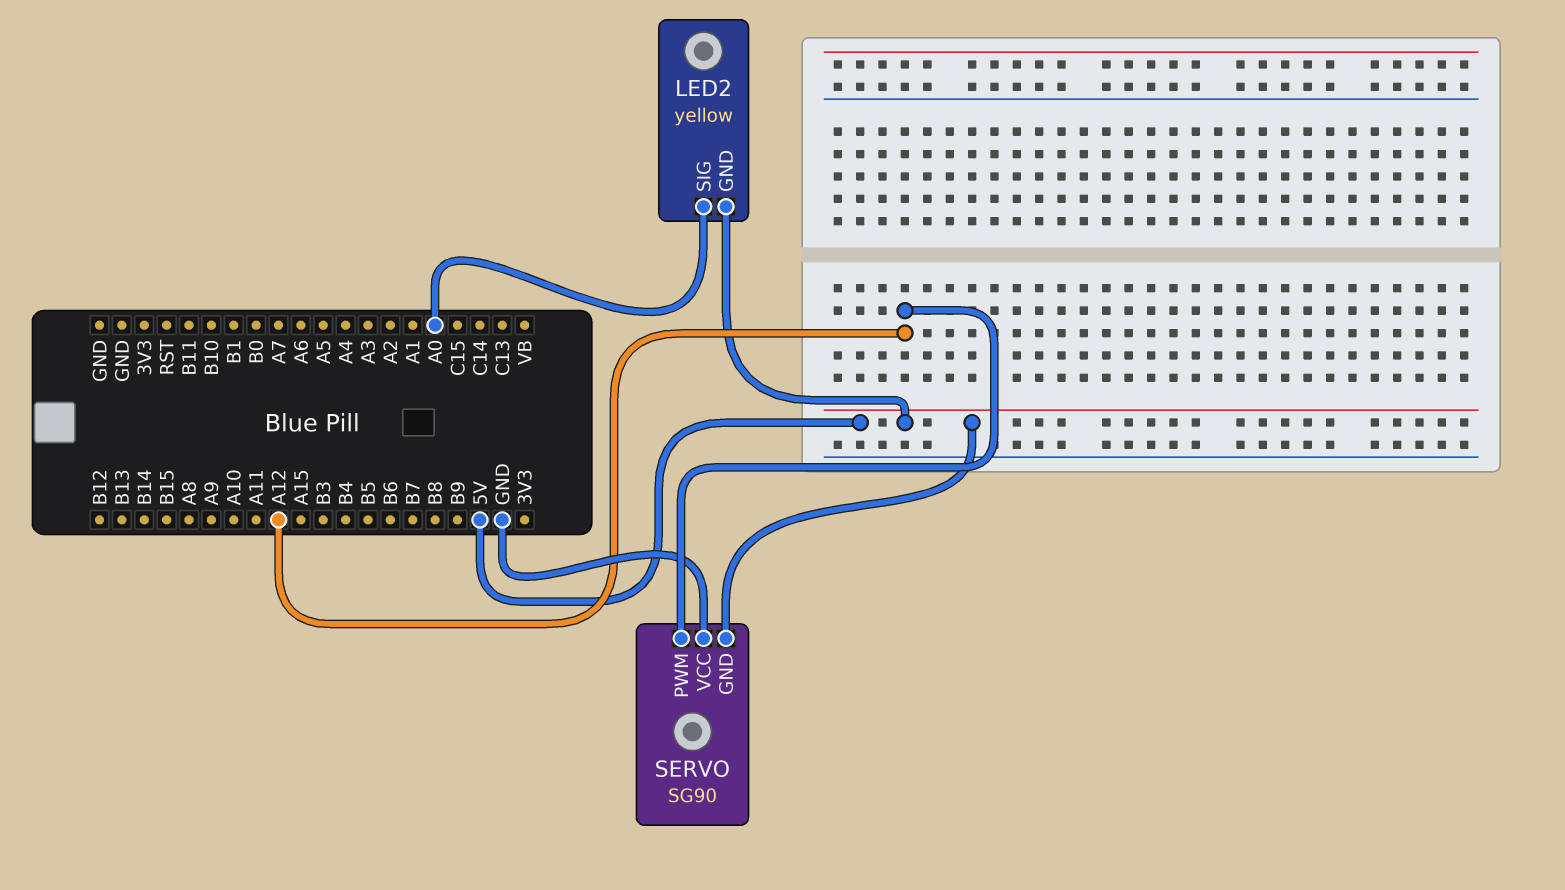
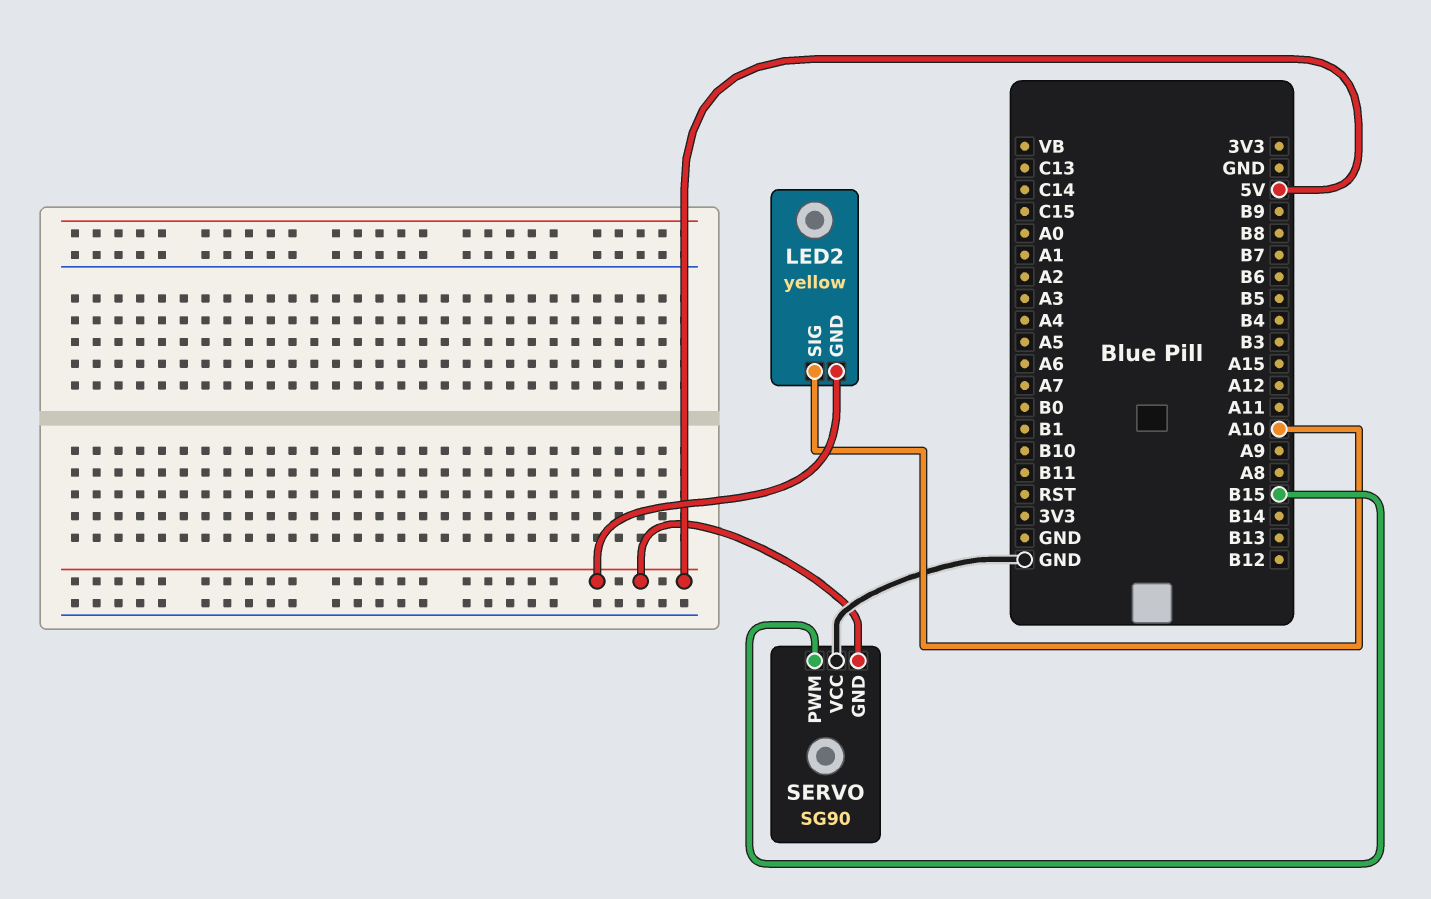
LED2 pin SIG: A0 -> A10
SERVO pin PWM: A12 -> B15

